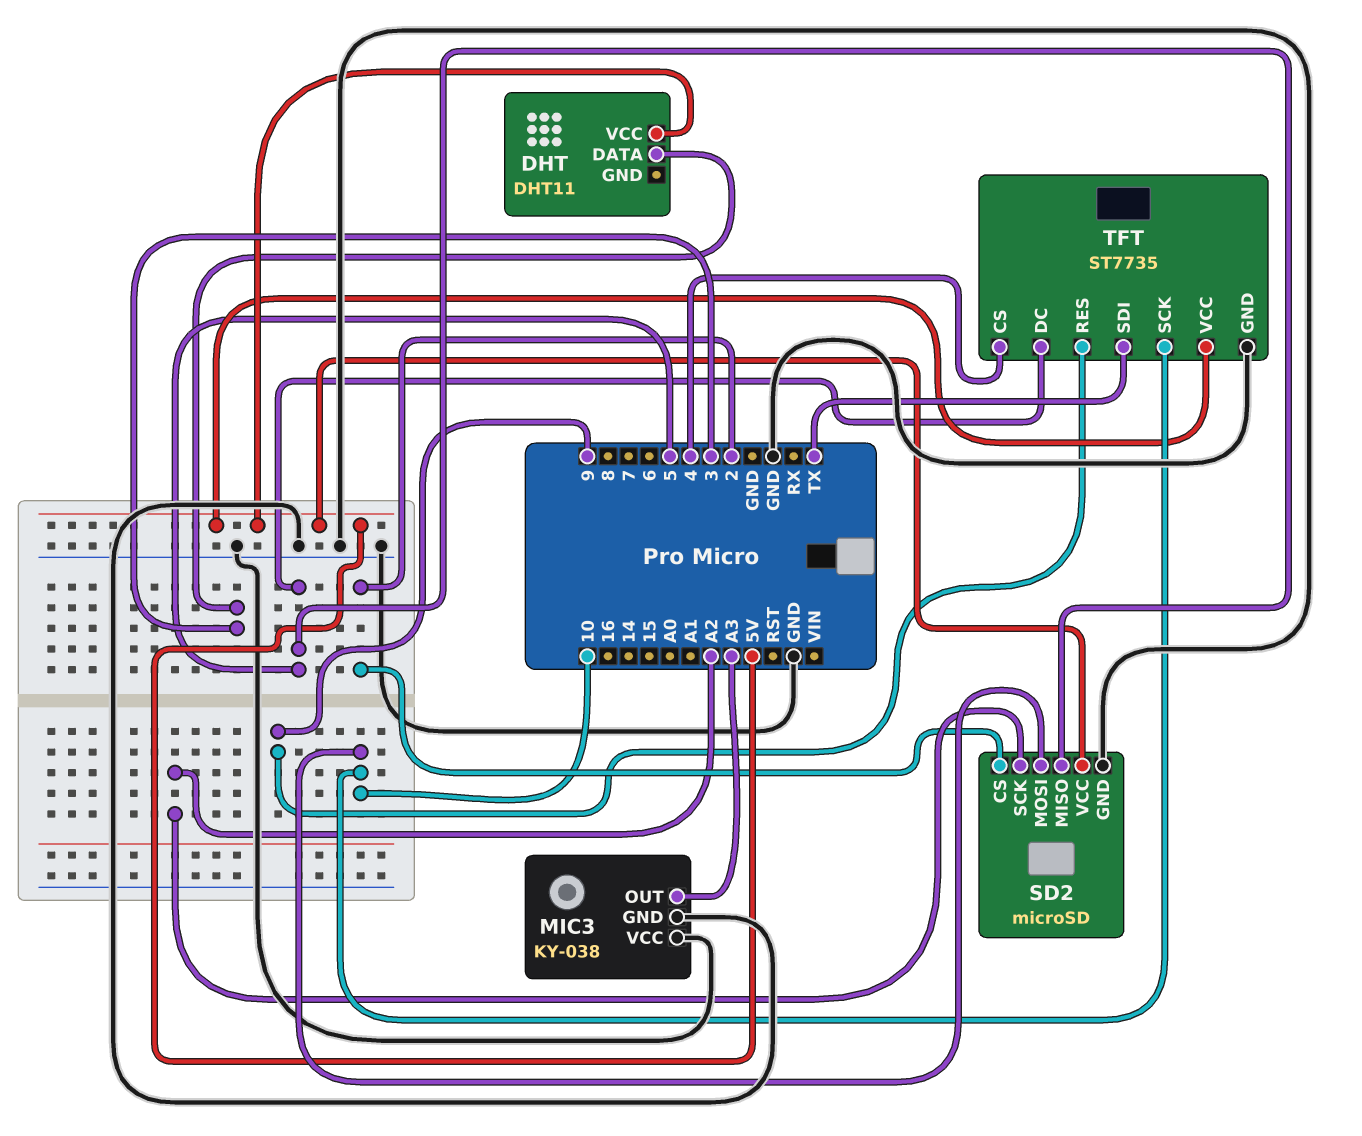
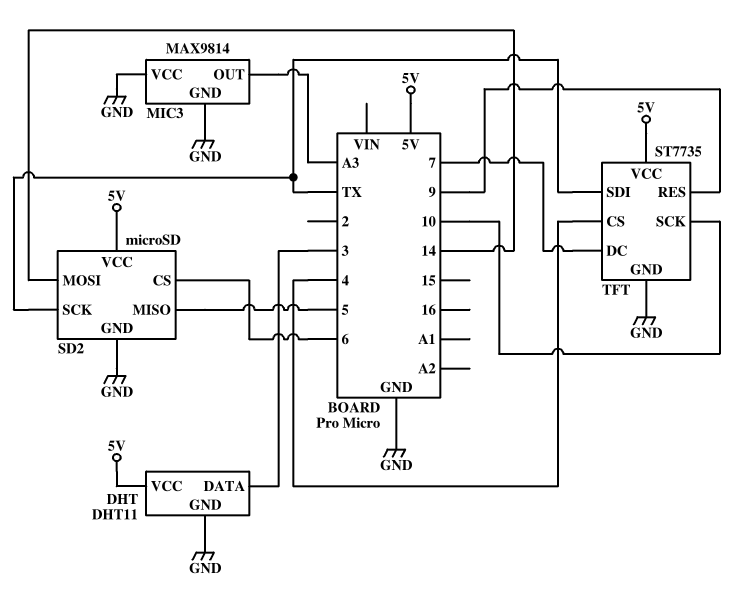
DHT pin GND: none -> GND
MIC3: KY-038 -> MAX9814
SD2 pin CS: 2 -> 6
SD2 pin MOSI: 10 -> 14
SD2 pin SCK: A2 -> TX
TFT pin DC: 5 -> 7

